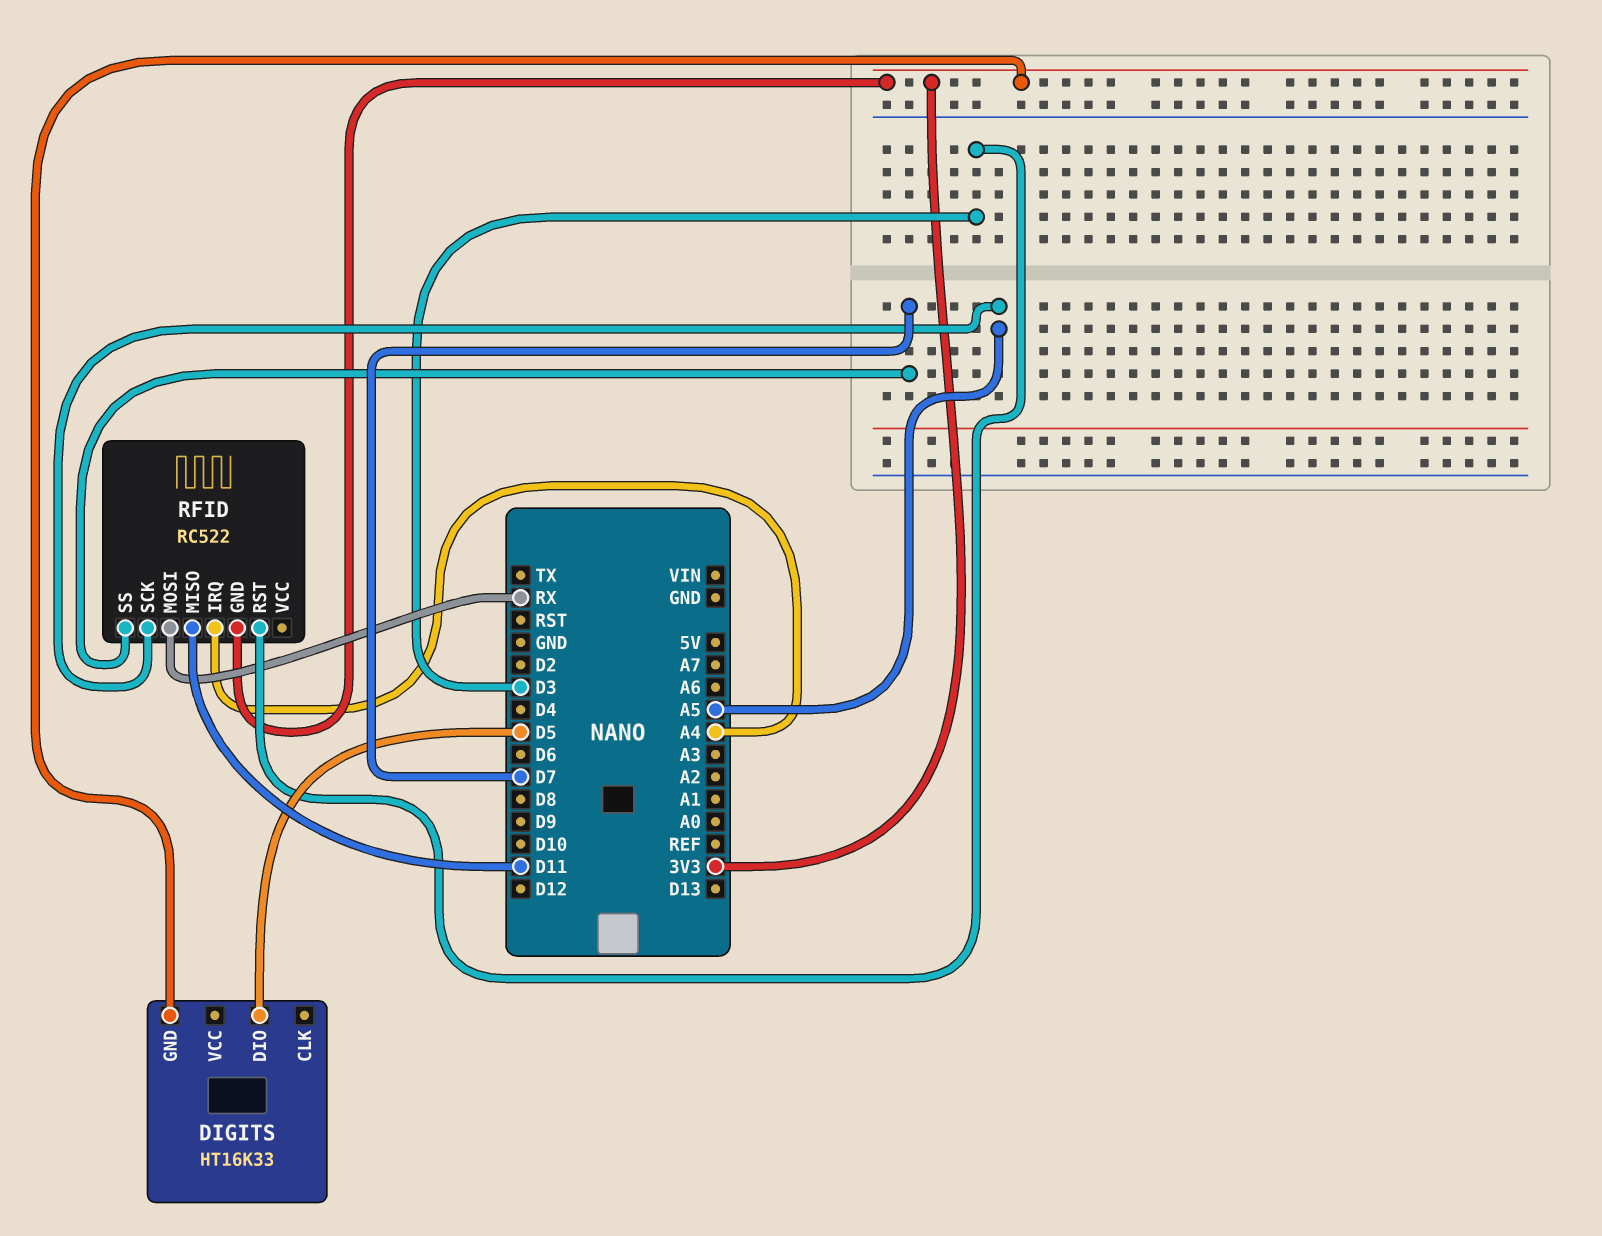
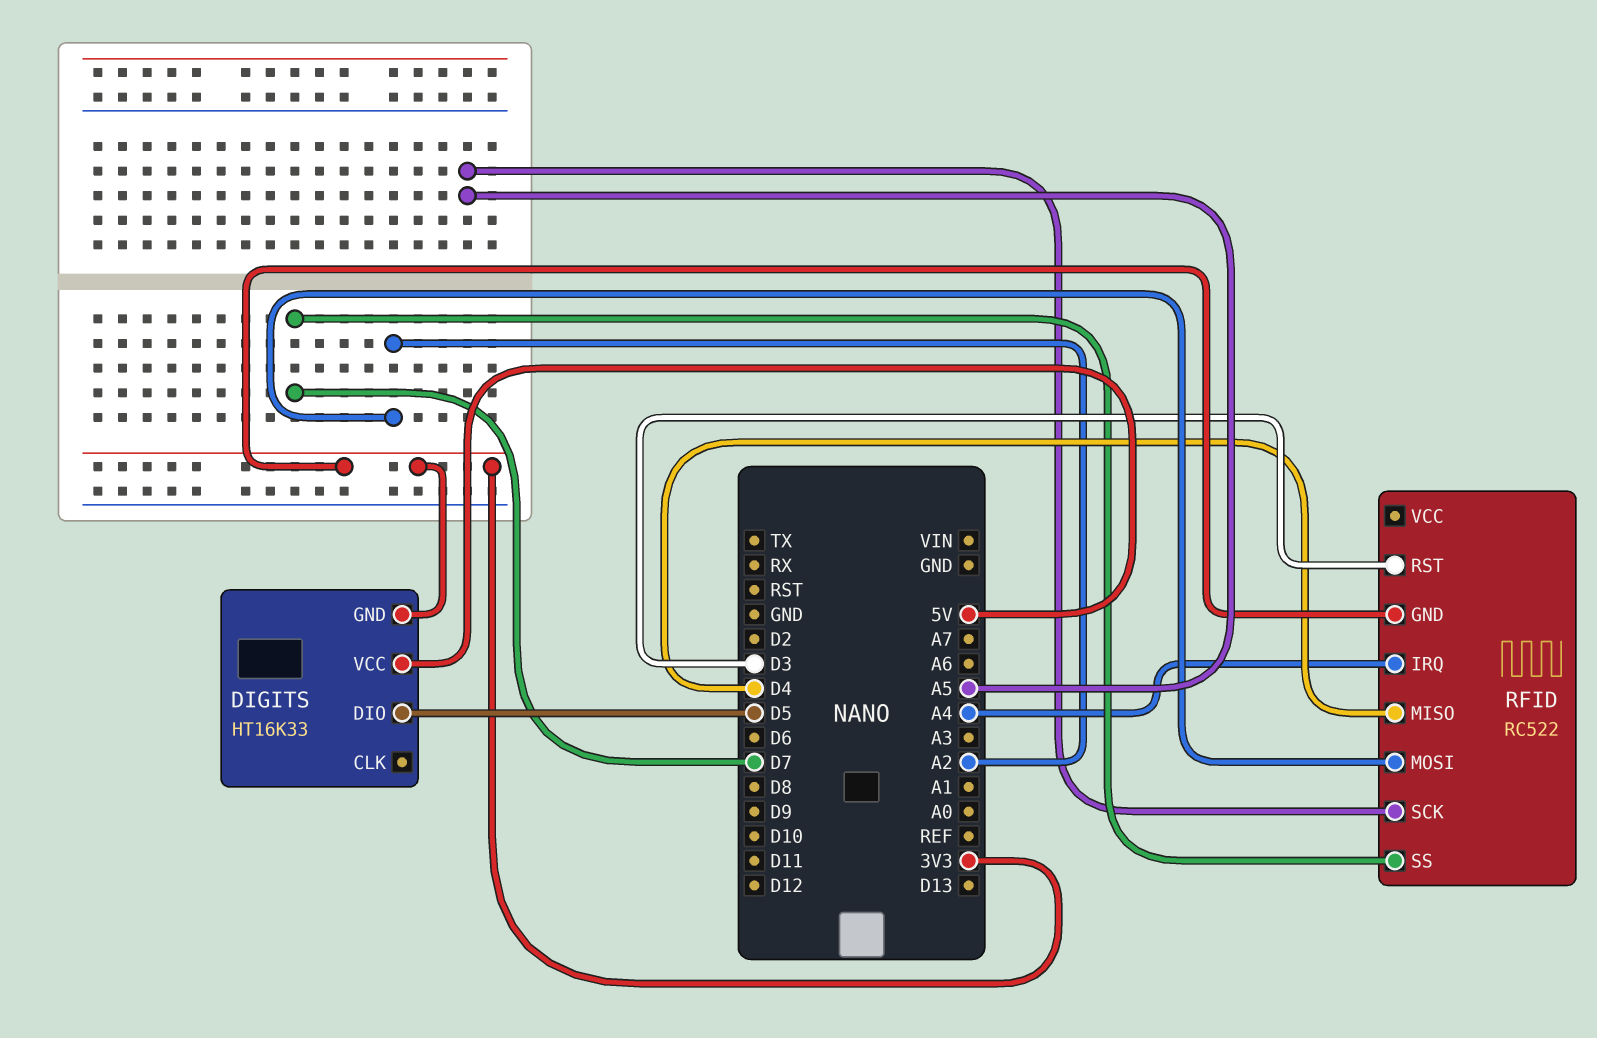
DIGITS pin VCC: none -> 5V
RFID pin MISO: D11 -> D4
RFID pin MOSI: RX -> A2

